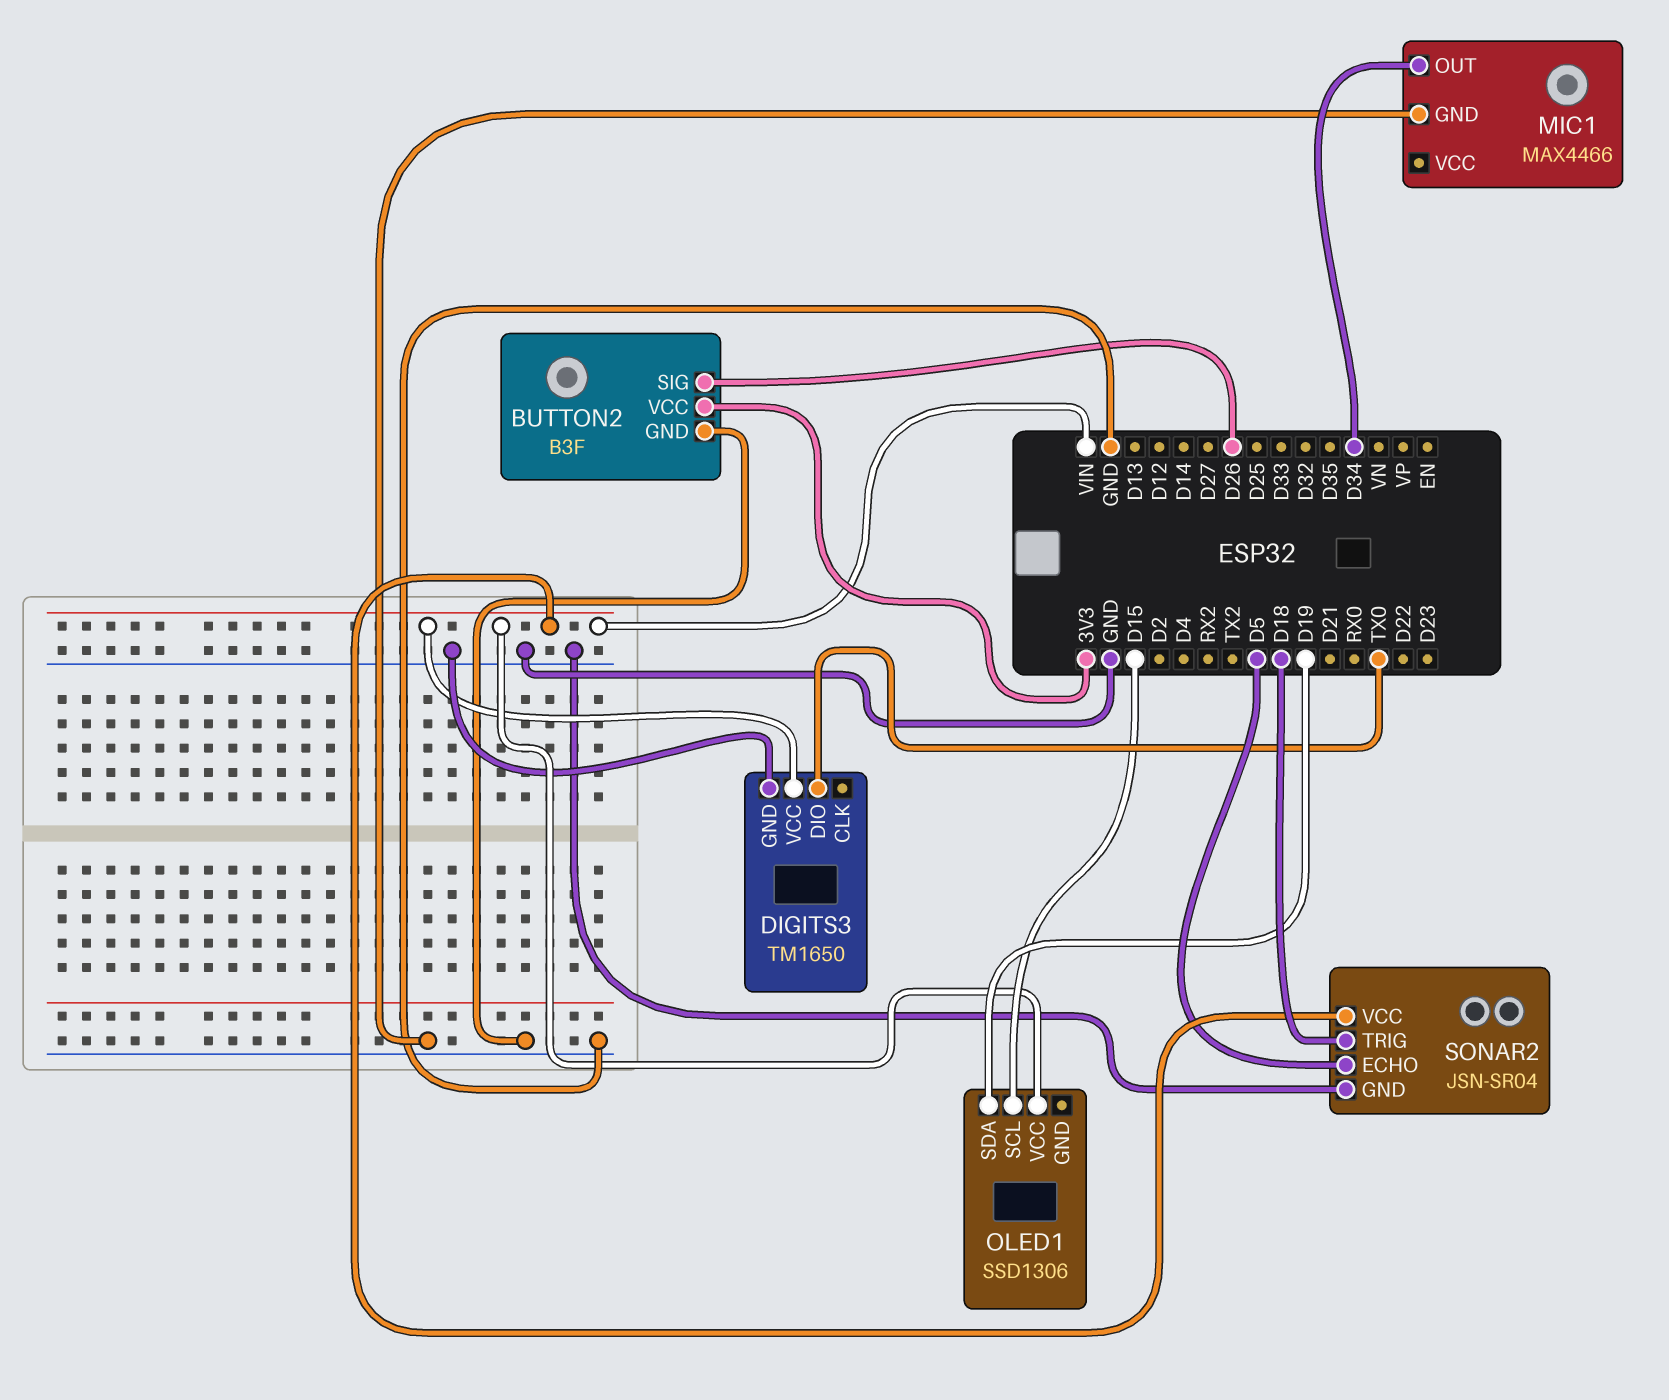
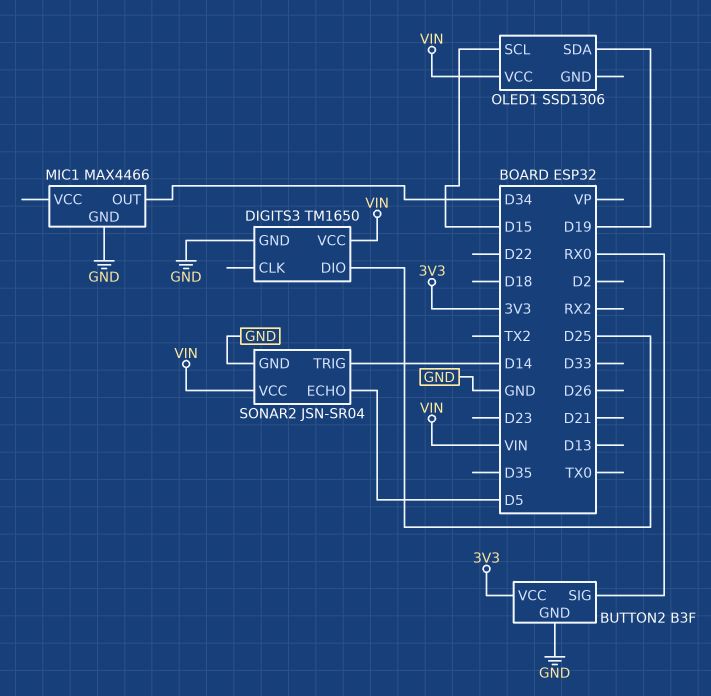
BUTTON2 pin SIG: D26 -> RX0
DIGITS3 pin DIO: TX0 -> D25
SONAR2 pin TRIG: D18 -> D14

